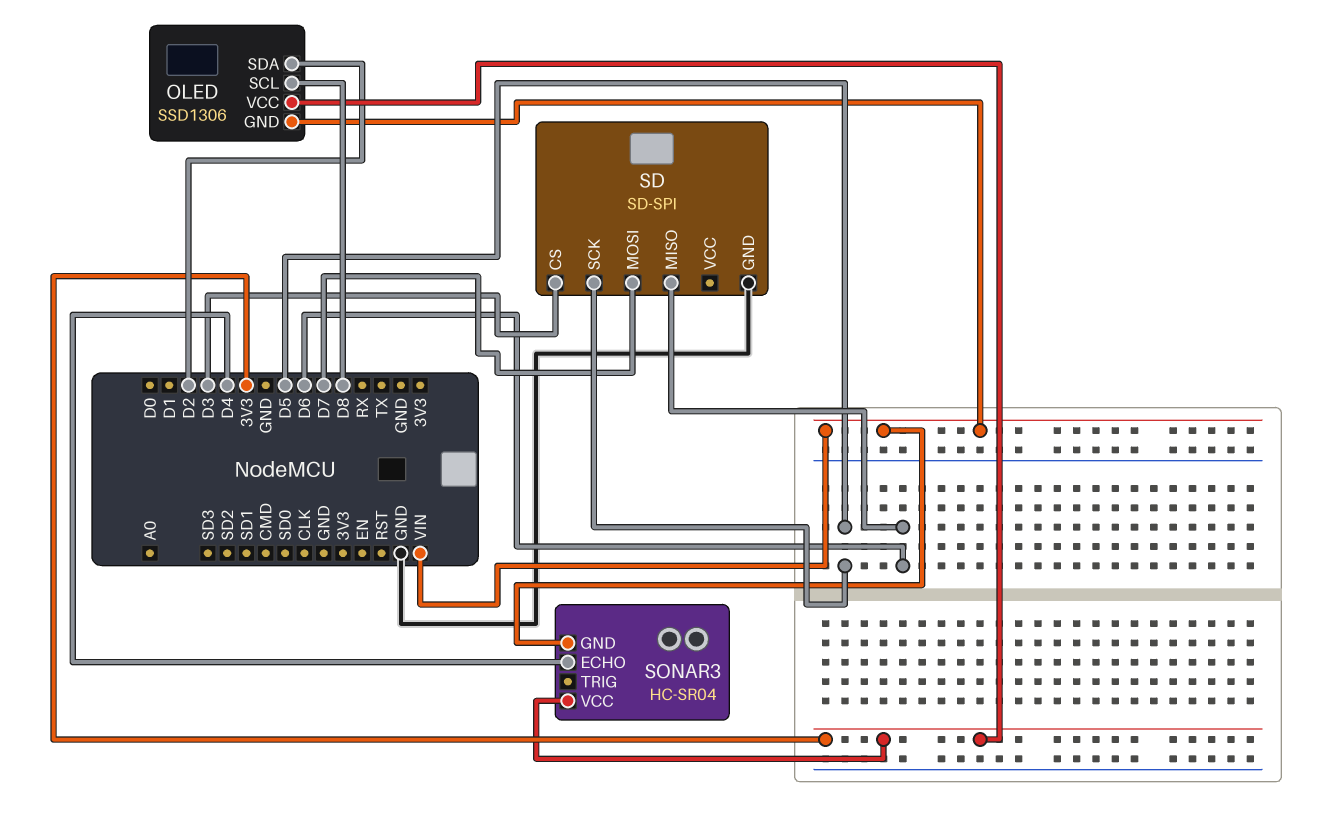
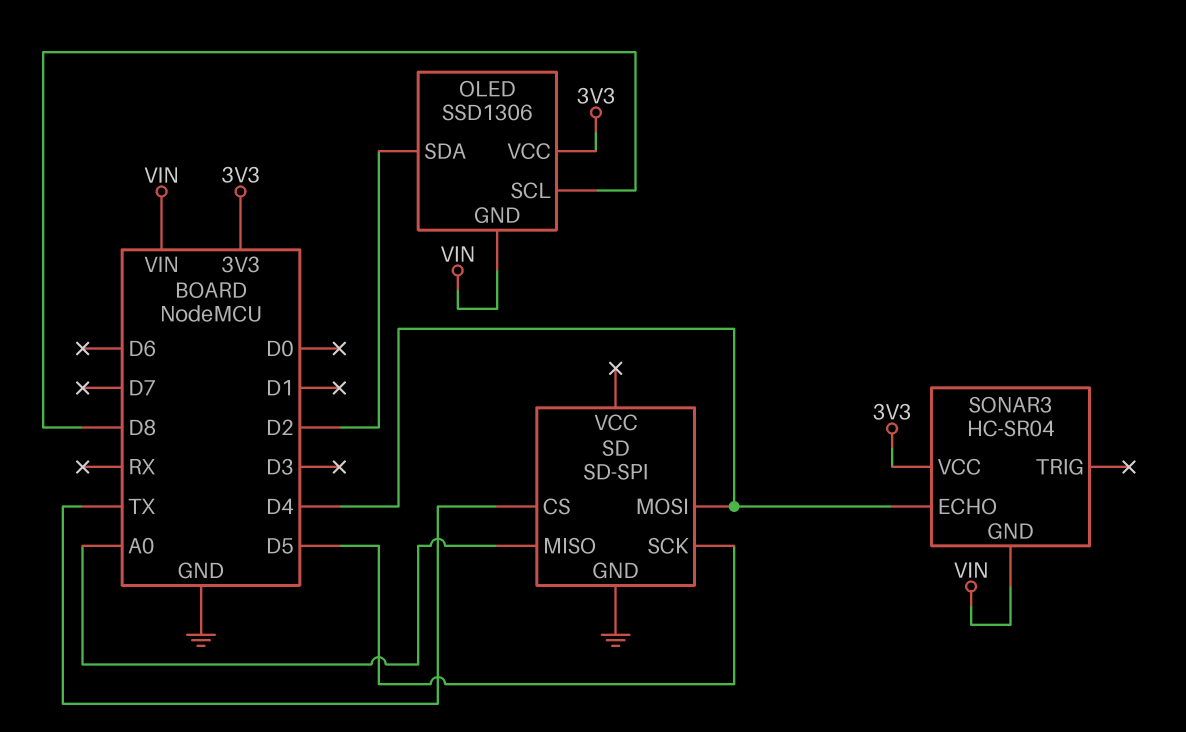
SD pin CS: D3 -> TX
SD pin MISO: D6 -> A0
SD pin MOSI: D7 -> D4

